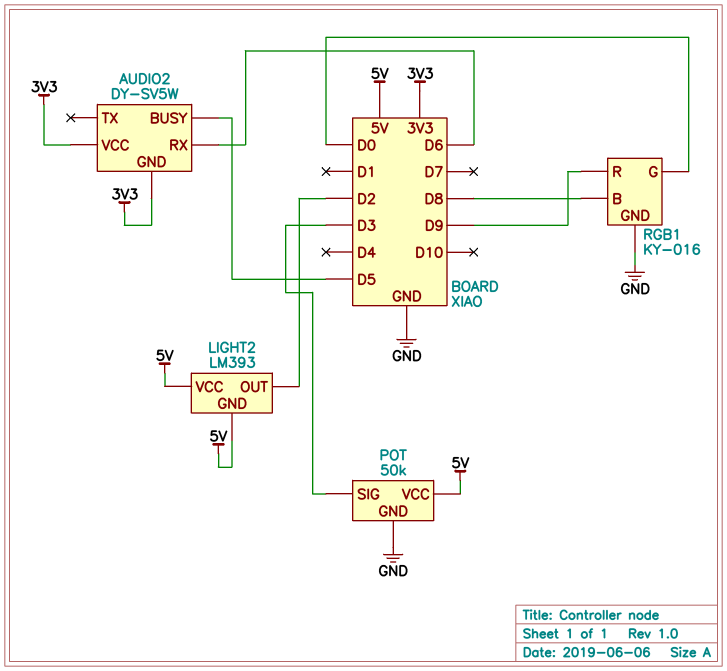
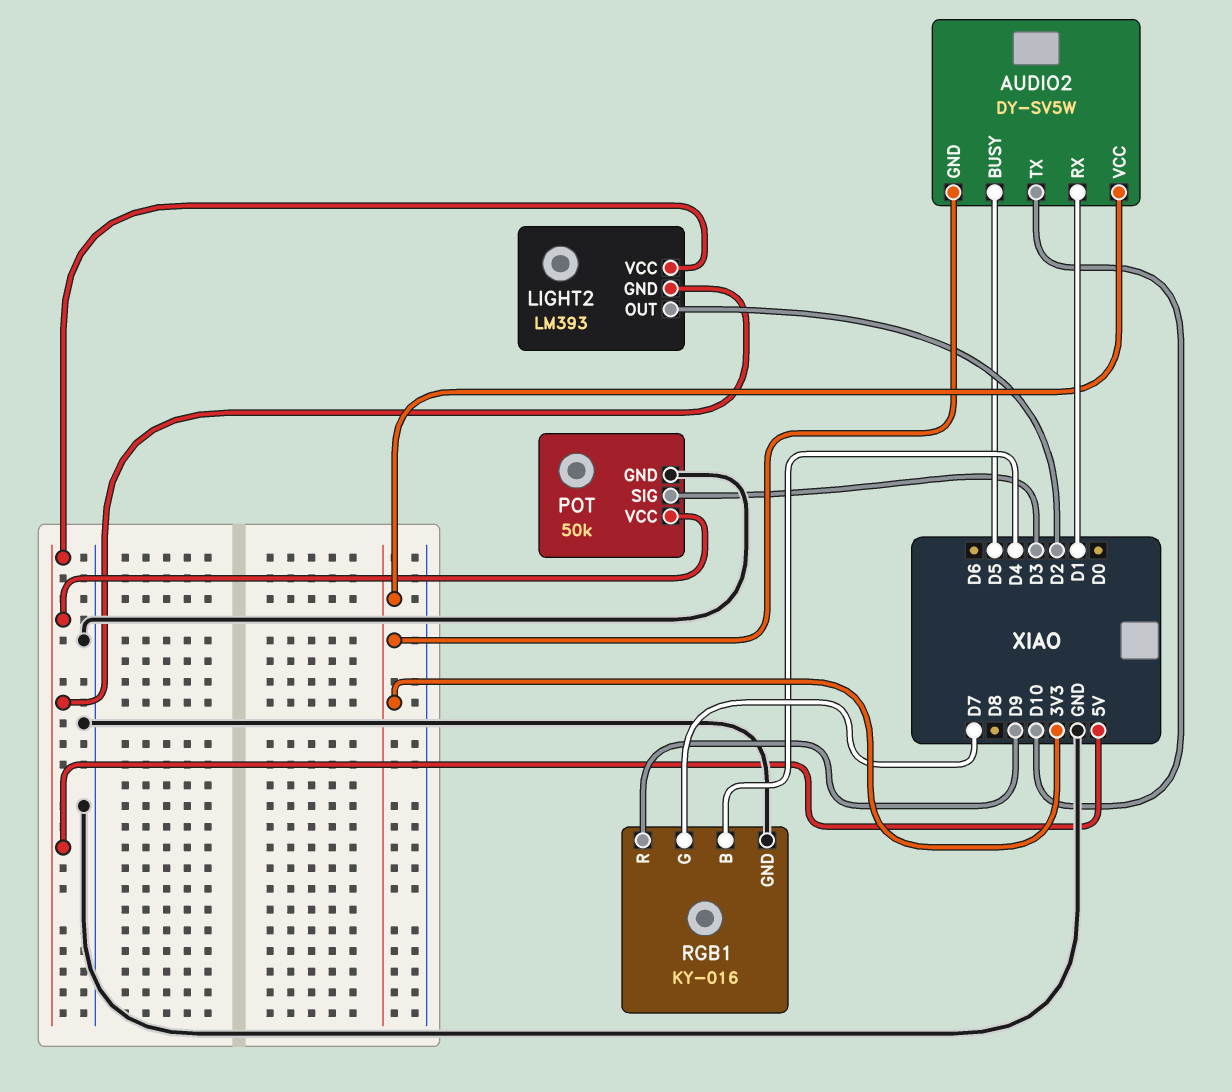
AUDIO2 pin RX: D6 -> D1
AUDIO2 pin TX: none -> D10
RGB1 pin B: D8 -> D4
RGB1 pin G: D0 -> D7

